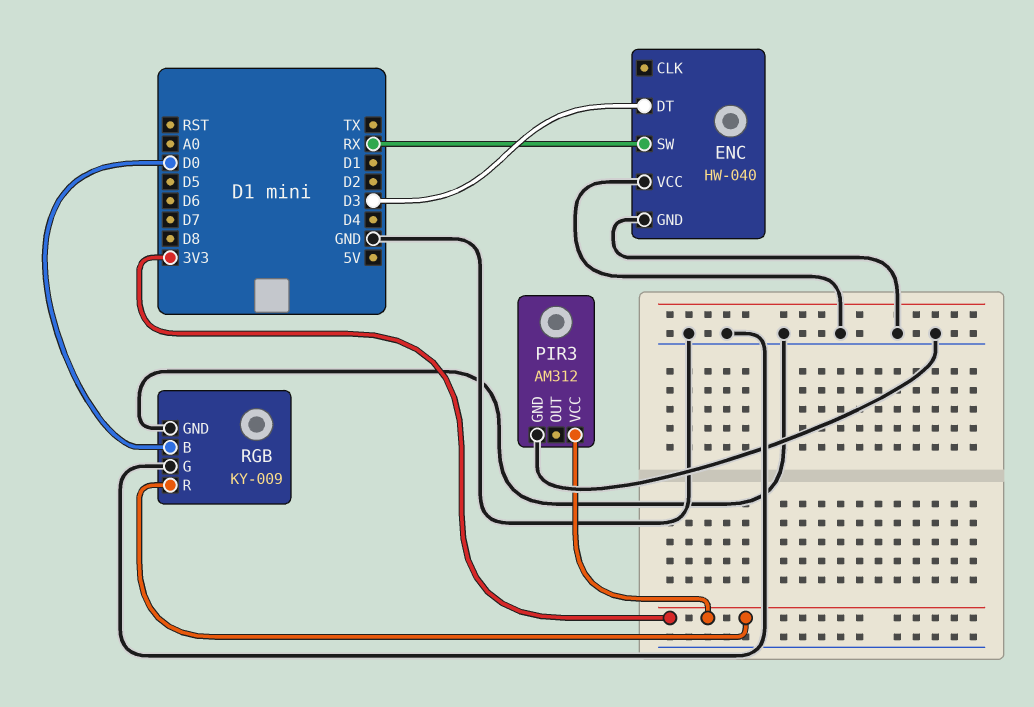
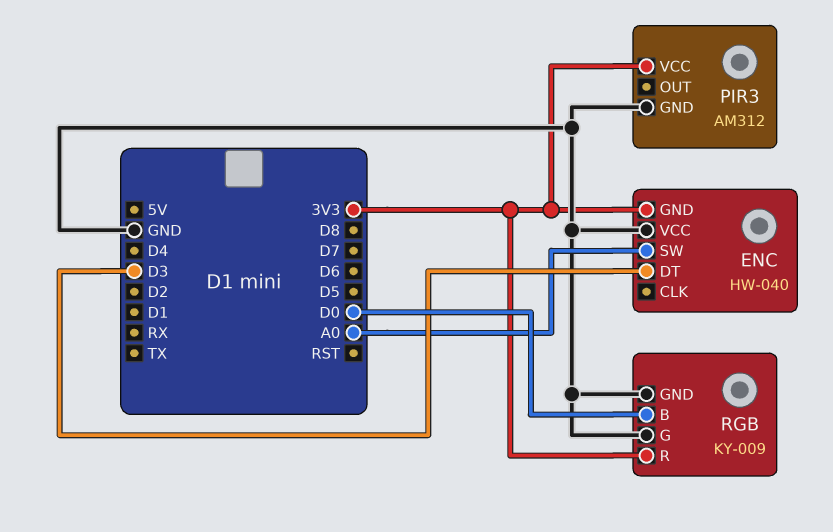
ENC pin GND: GND -> 3V3
ENC pin SW: RX -> A0

